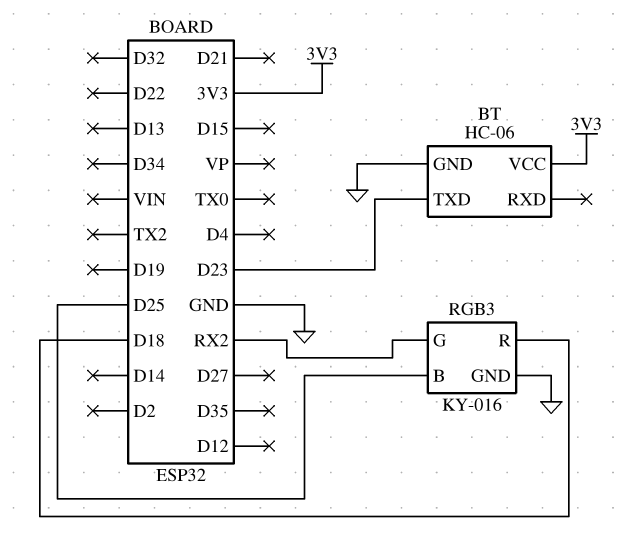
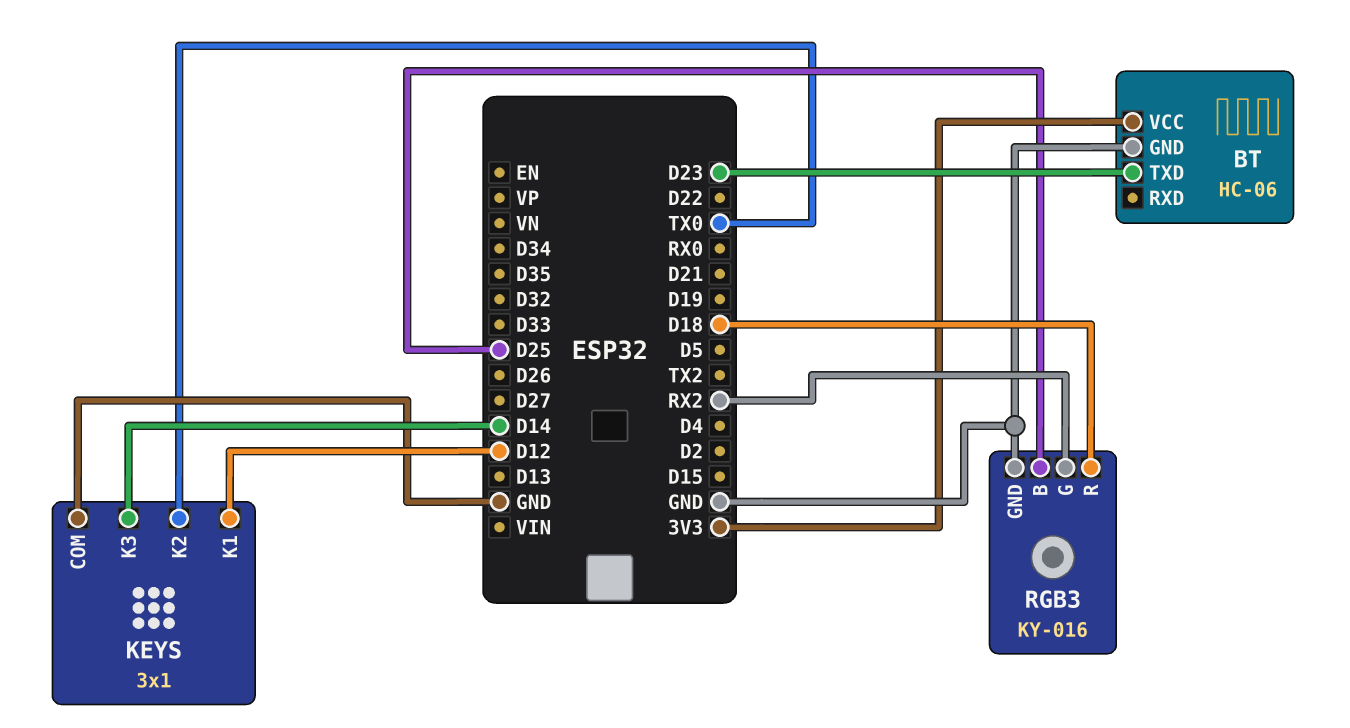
KEYS: none -> 3x1
KEYS pin COM: none -> GND
KEYS pin K1: none -> D12
KEYS pin K2: none -> TX0
KEYS pin K3: none -> D14

